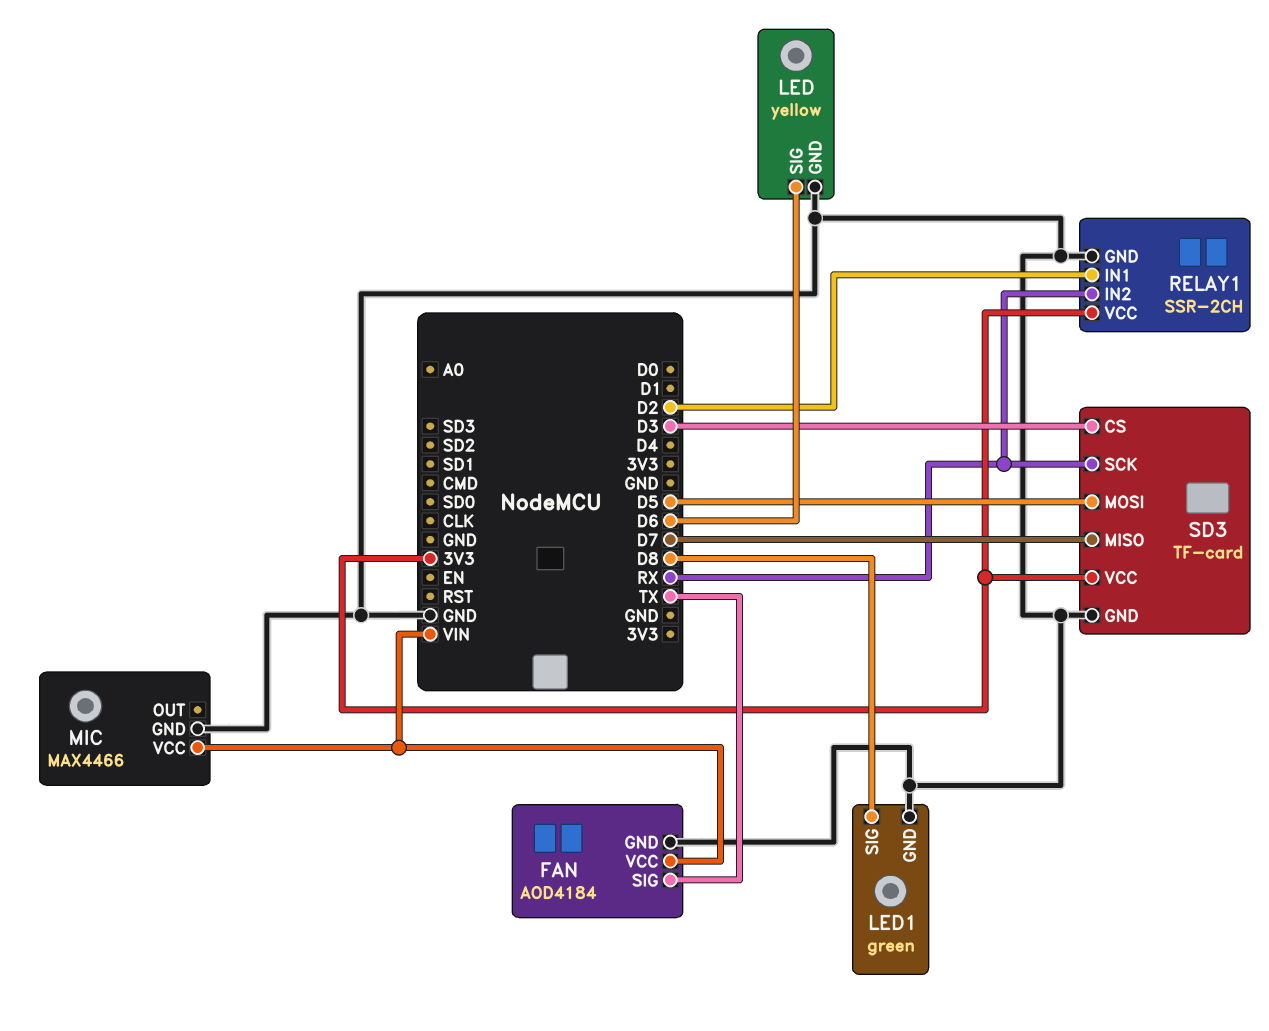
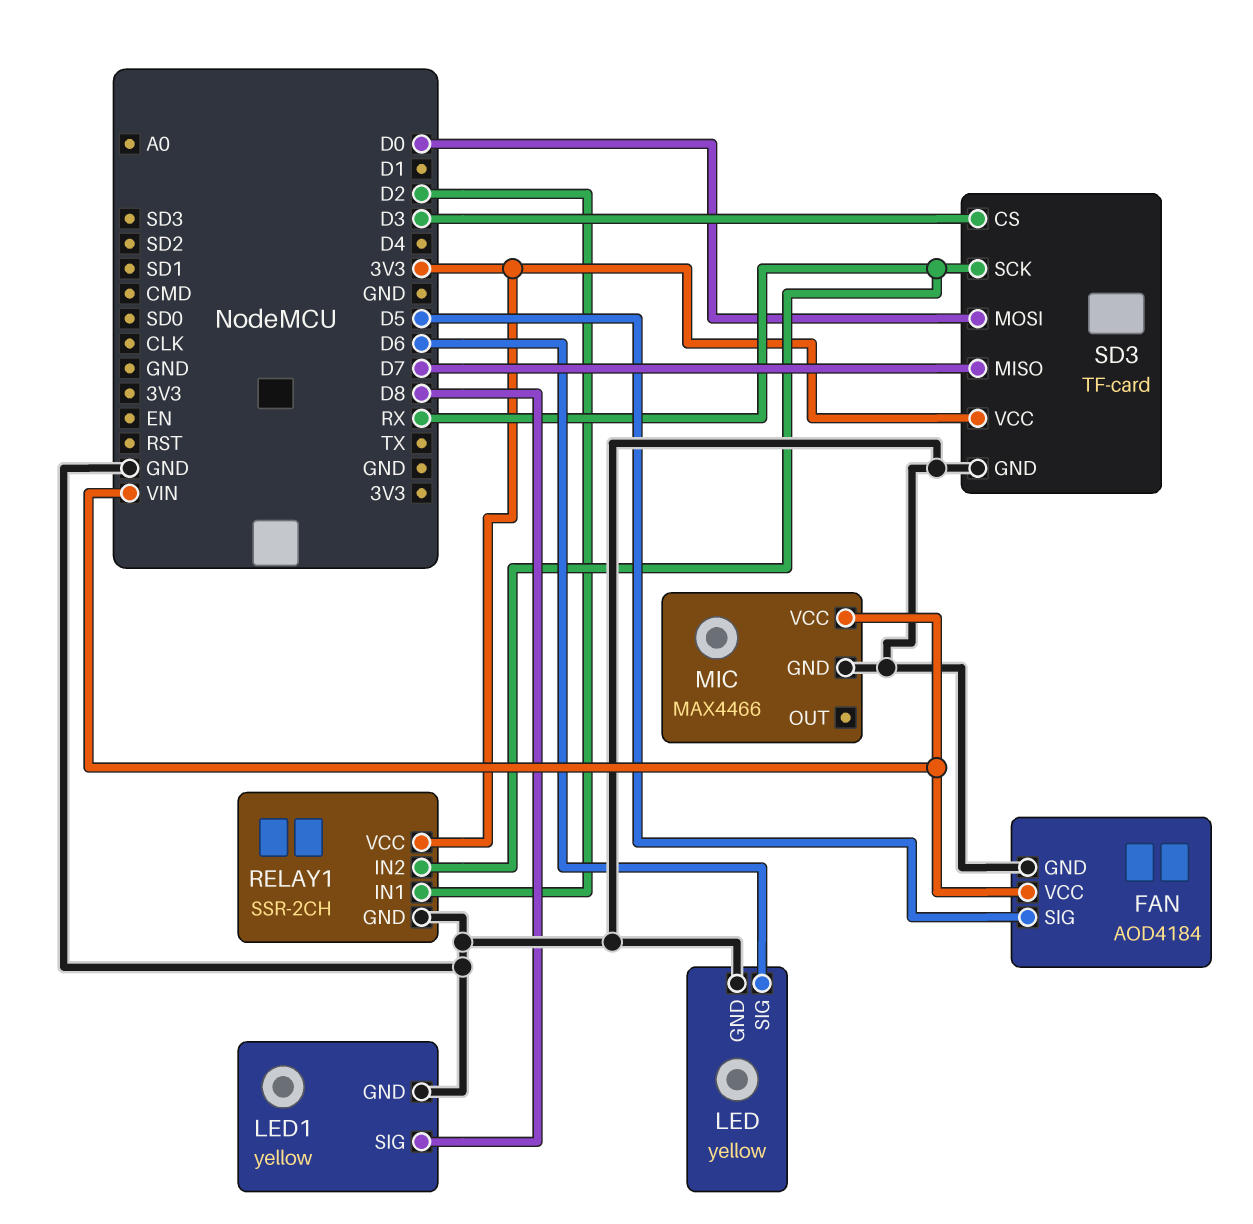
FAN pin SIG: TX -> D5
LED1: green -> yellow
SD3 pin MOSI: D5 -> D0

